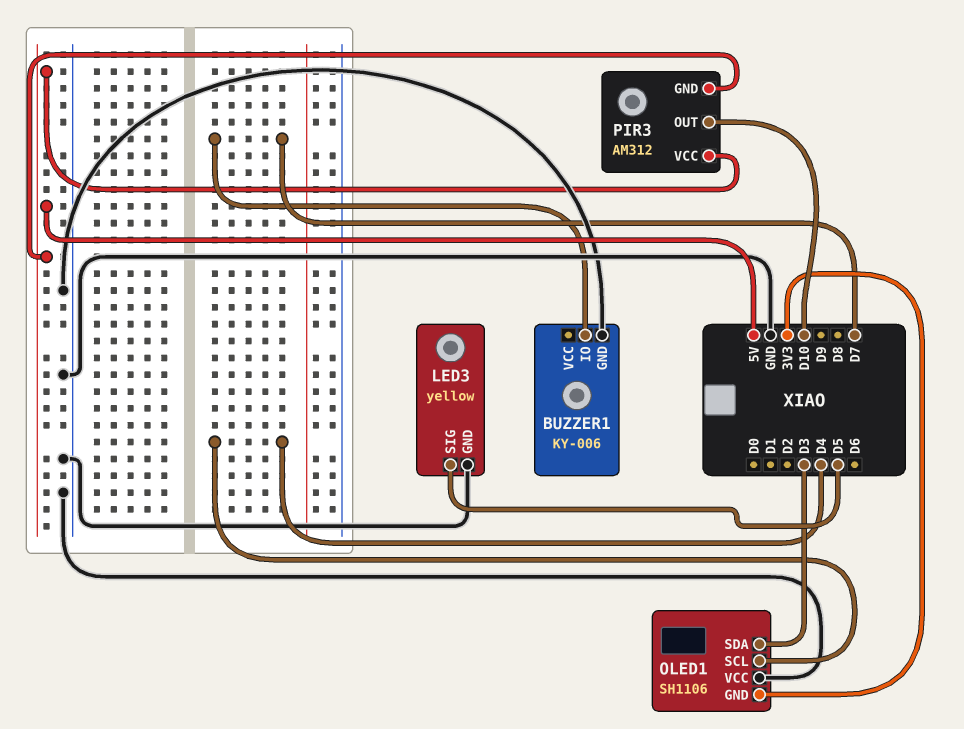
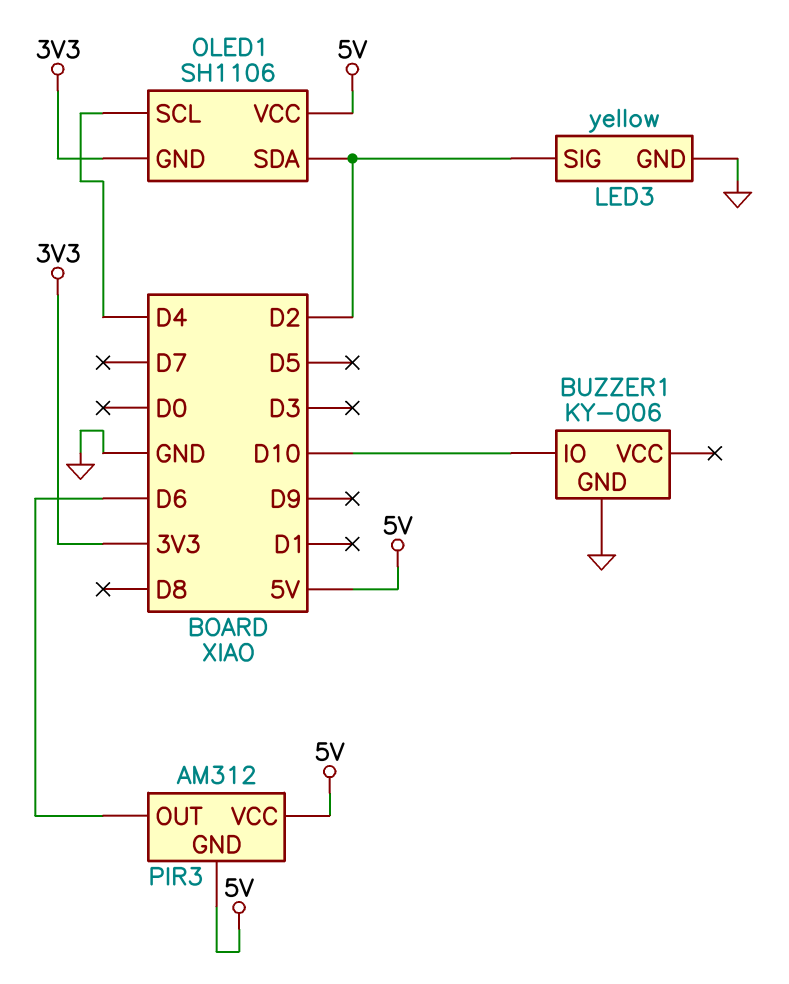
BUZZER1 pin IO: D7 -> D10
LED3 pin SIG: D5 -> D2
OLED1 pin SDA: D3 -> D2
OLED1 pin VCC: GND -> 5V
PIR3 pin OUT: D10 -> D6

